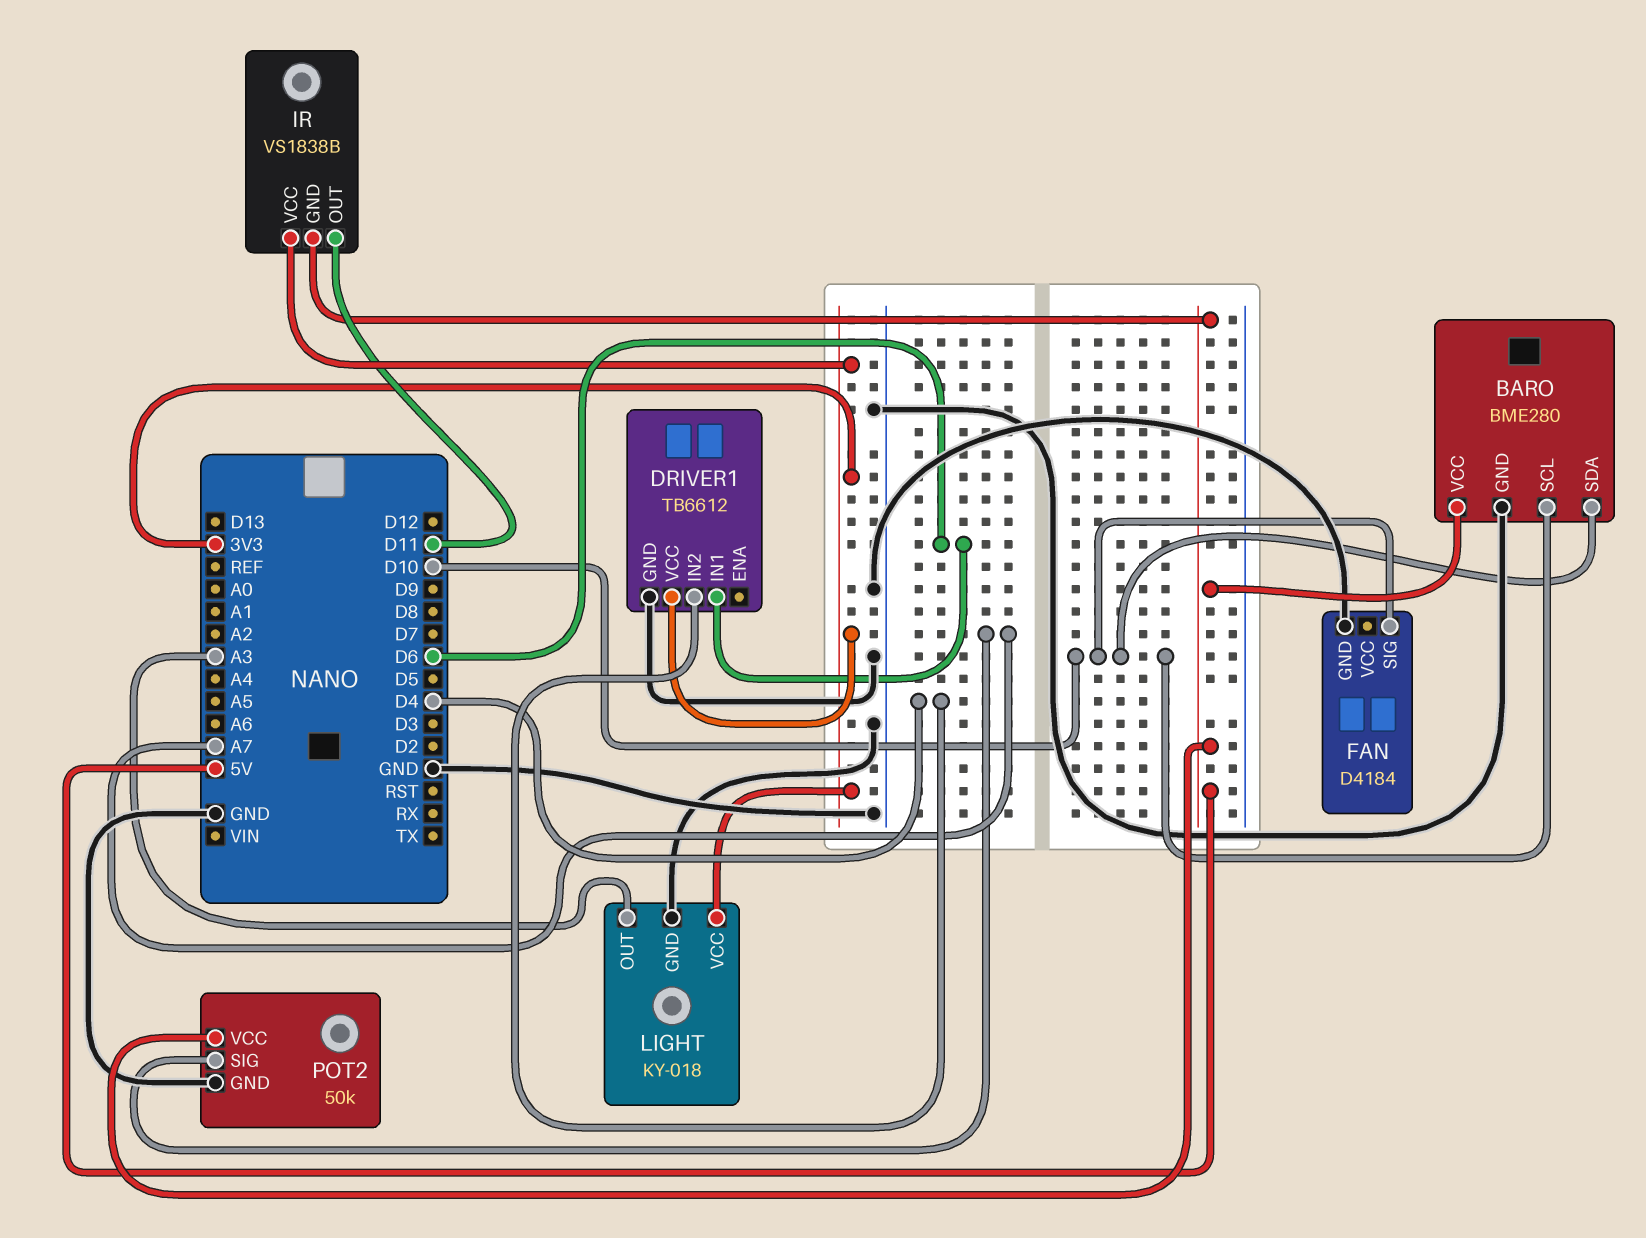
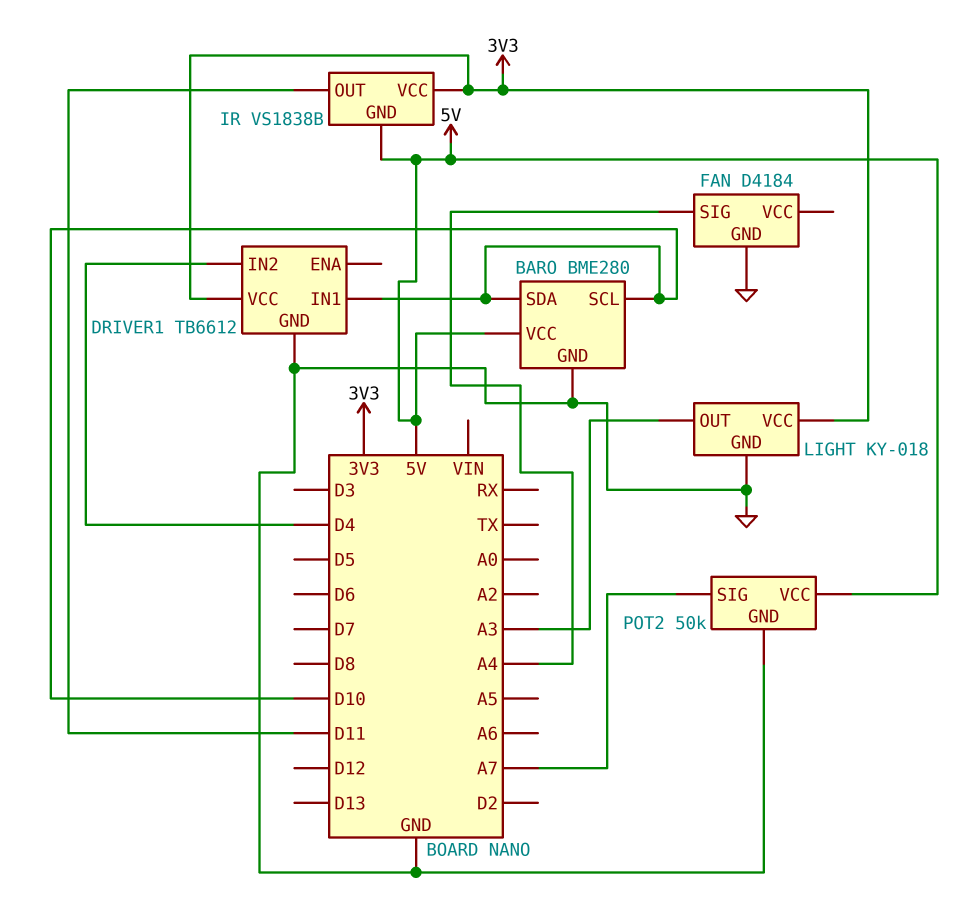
DRIVER1 pin IN1: D6 -> D10
FAN pin SIG: D10 -> A4

